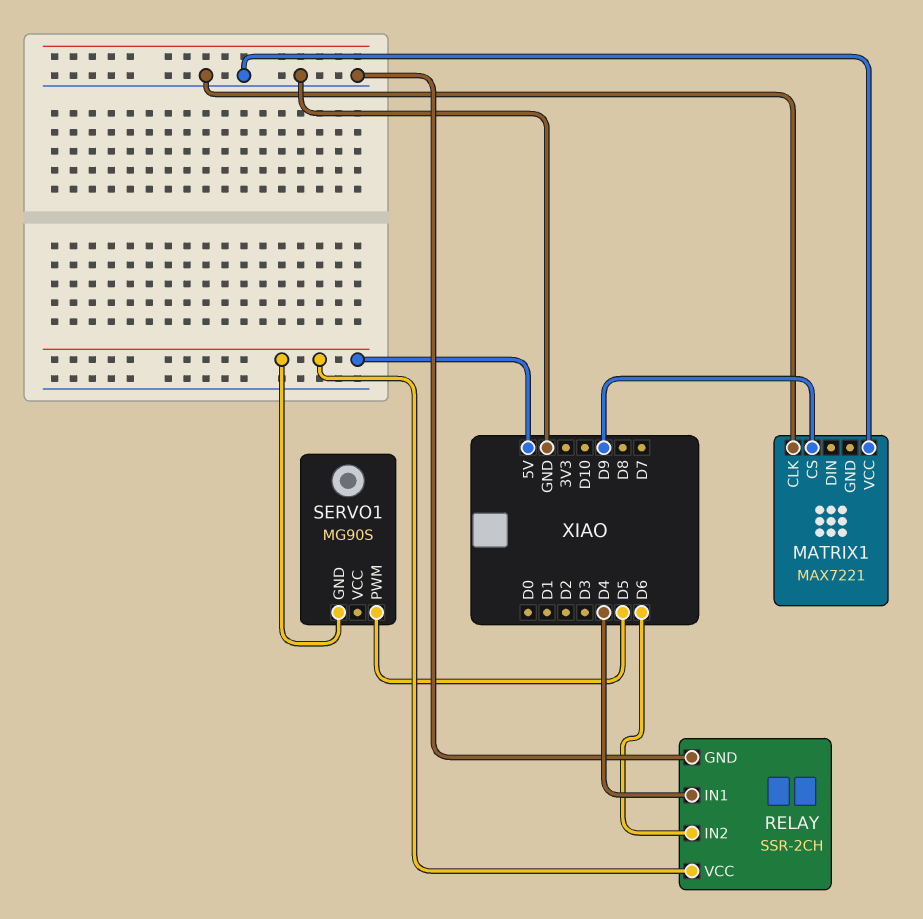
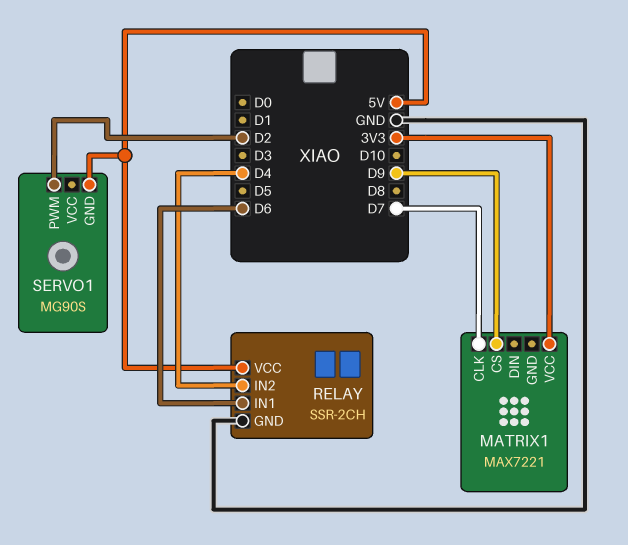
MATRIX1 pin CLK: GND -> D7
MATRIX1 pin VCC: GND -> 3V3
RELAY pin IN1: D4 -> D6
RELAY pin IN2: D6 -> D4
SERVO1 pin PWM: D5 -> D2

